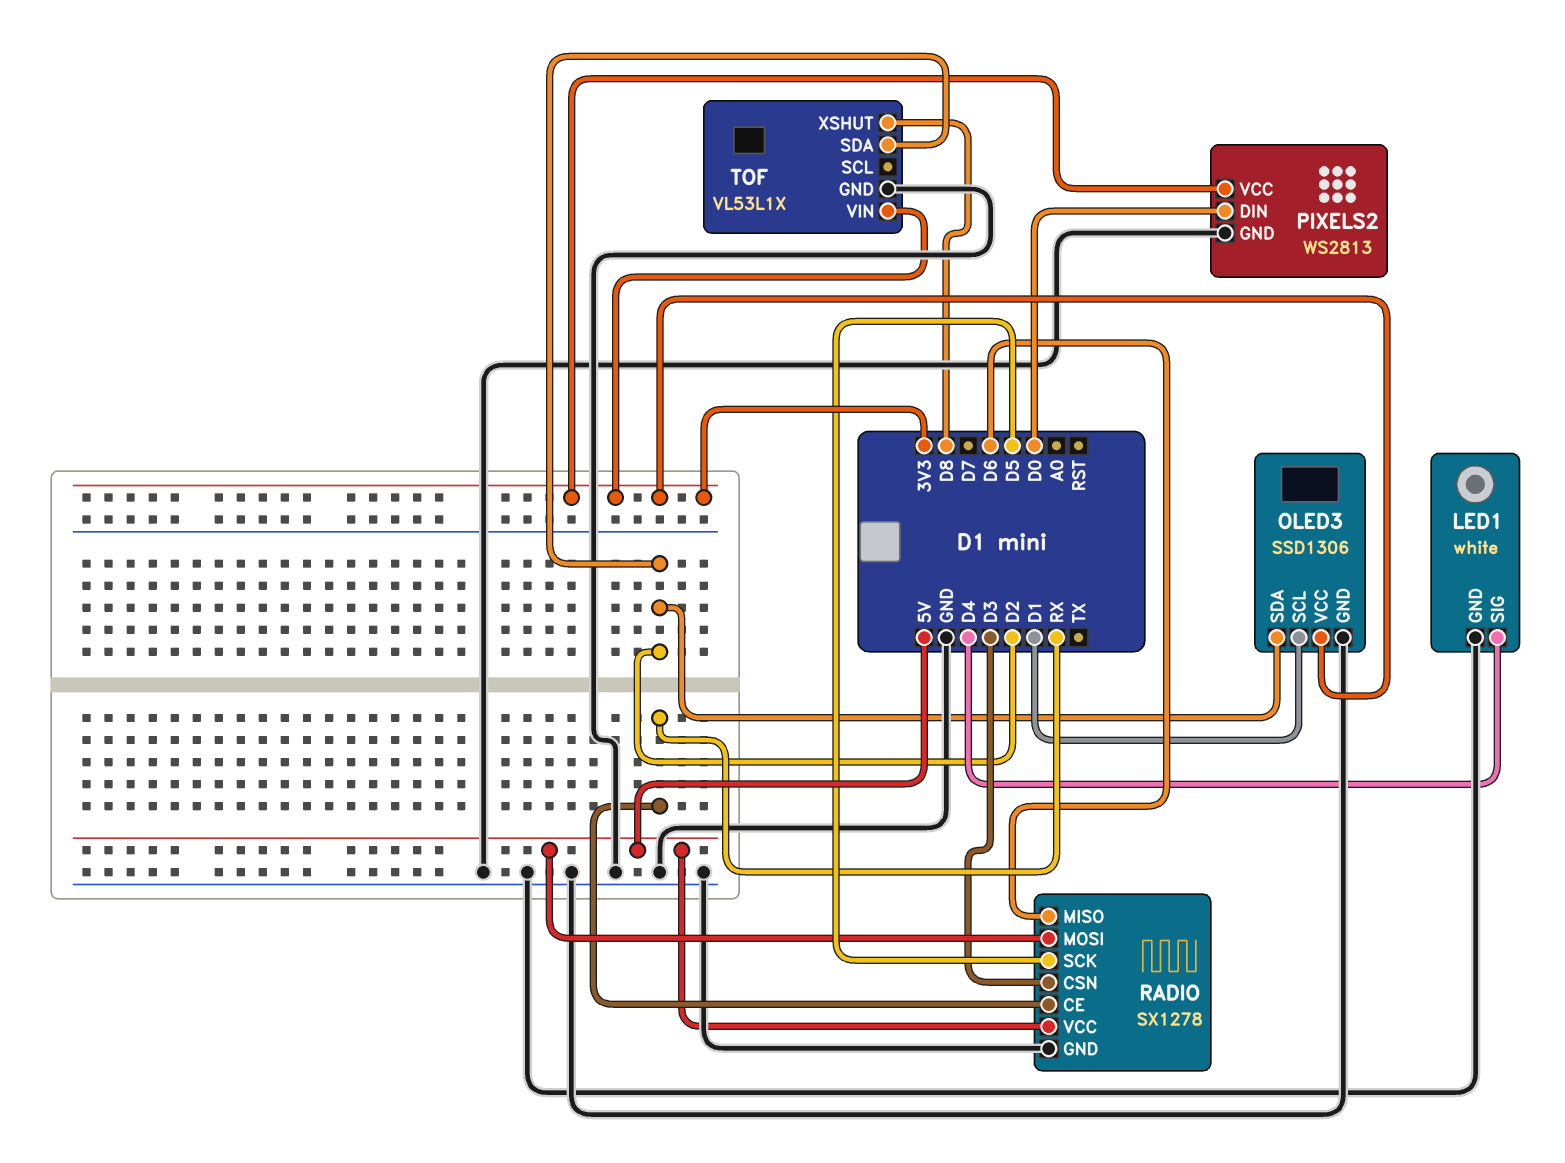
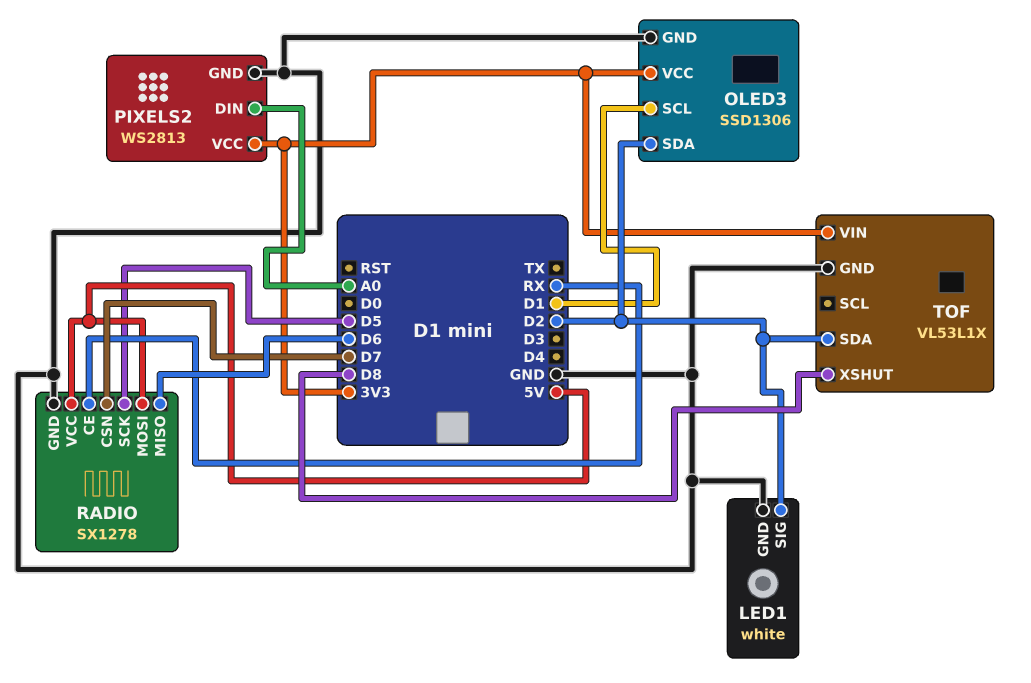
LED1 pin SIG: D4 -> D2
PIXELS2 pin DIN: D0 -> A0
RADIO pin CSN: D3 -> D7

